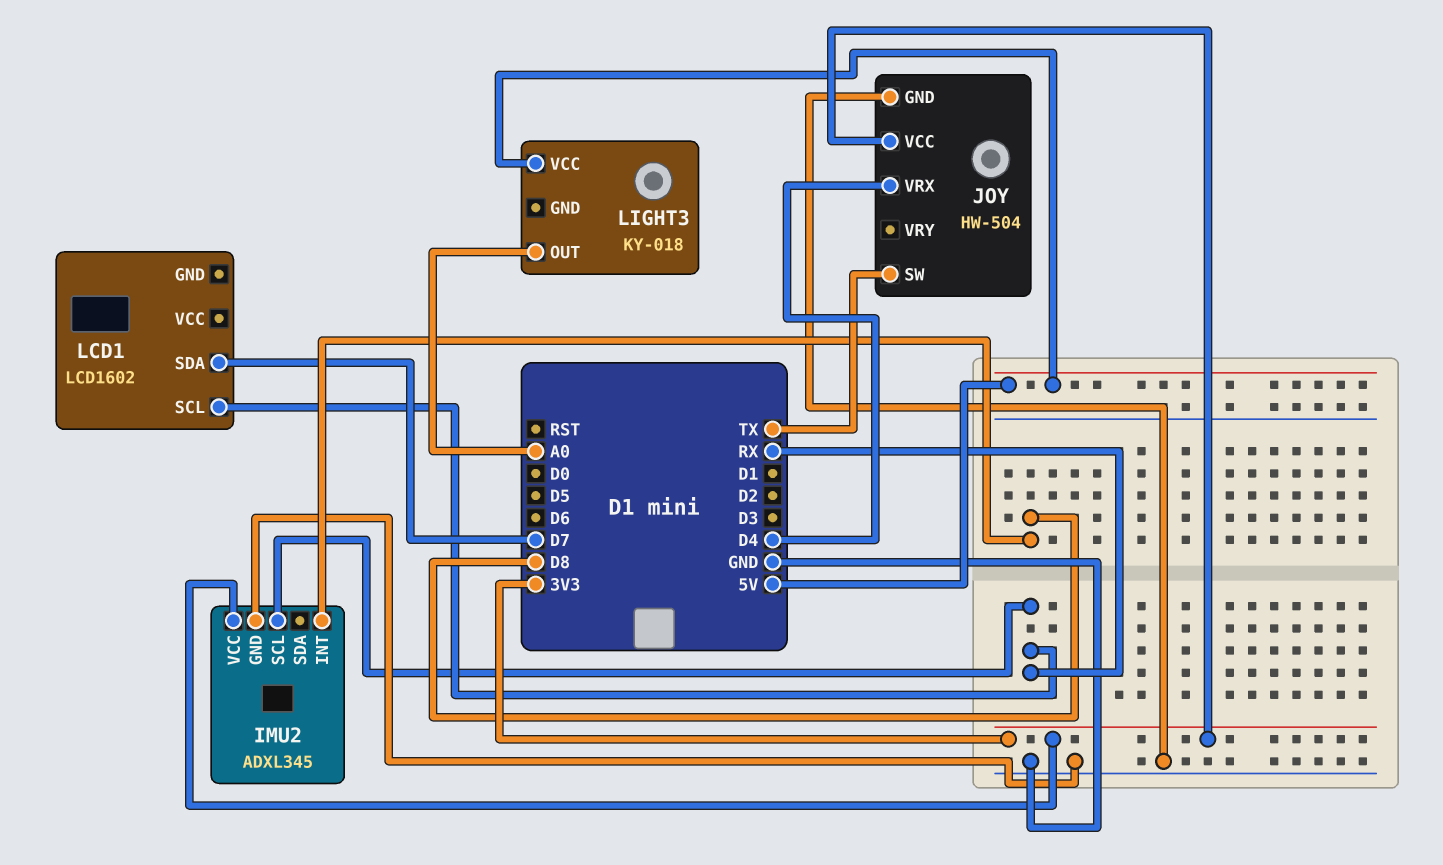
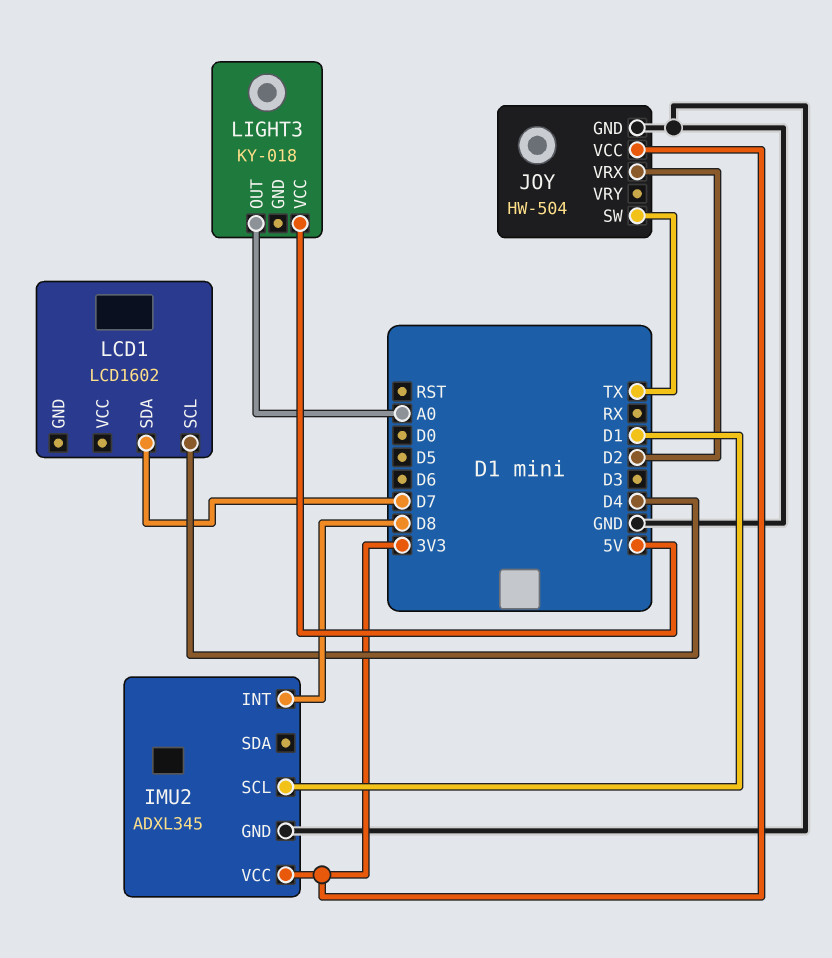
IMU2 pin SCL: RX -> D1
JOY pin VRX: D4 -> D2
LCD1 pin SCL: RX -> D4

